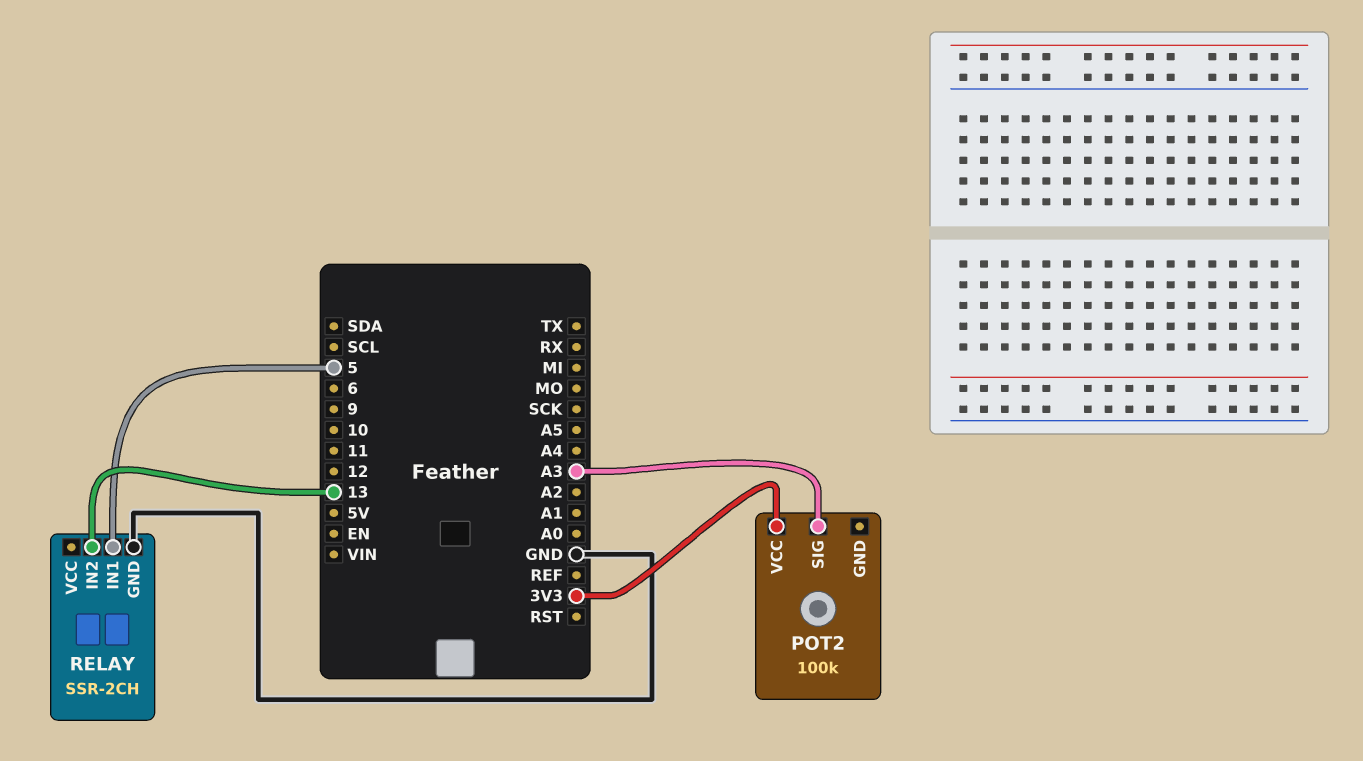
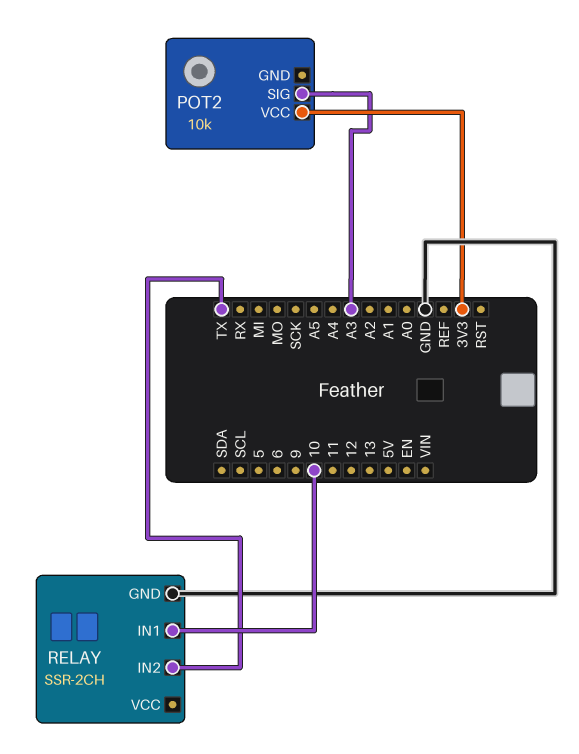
POT2: 100k -> 10k
RELAY pin IN1: 5 -> 10
RELAY pin IN2: 13 -> TX

